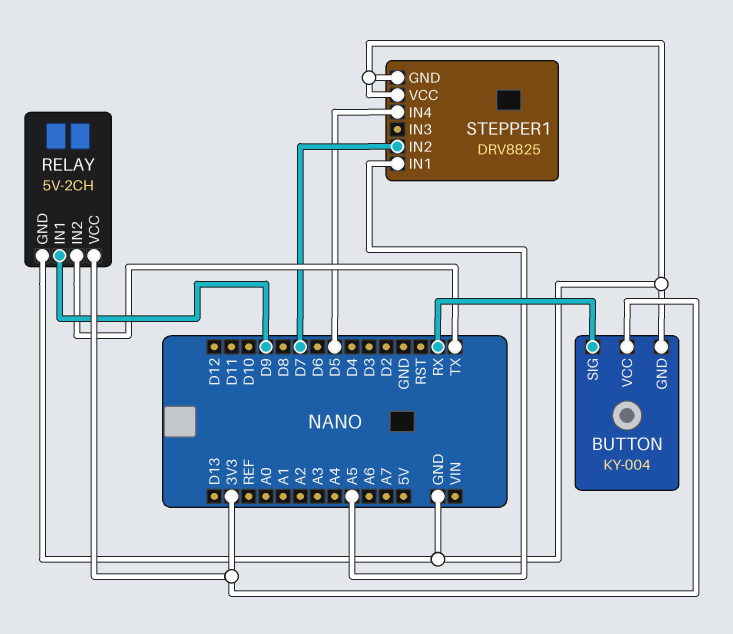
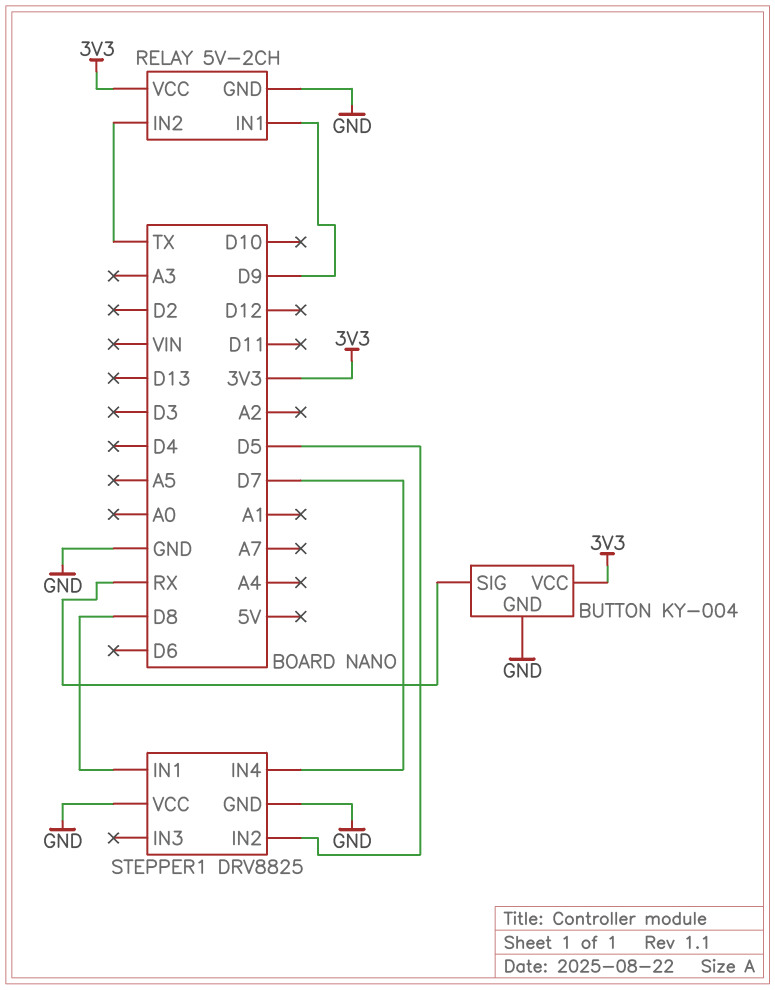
STEPPER1 pin IN1: A5 -> D8
STEPPER1 pin IN2: D7 -> D5
STEPPER1 pin IN4: D5 -> D7

